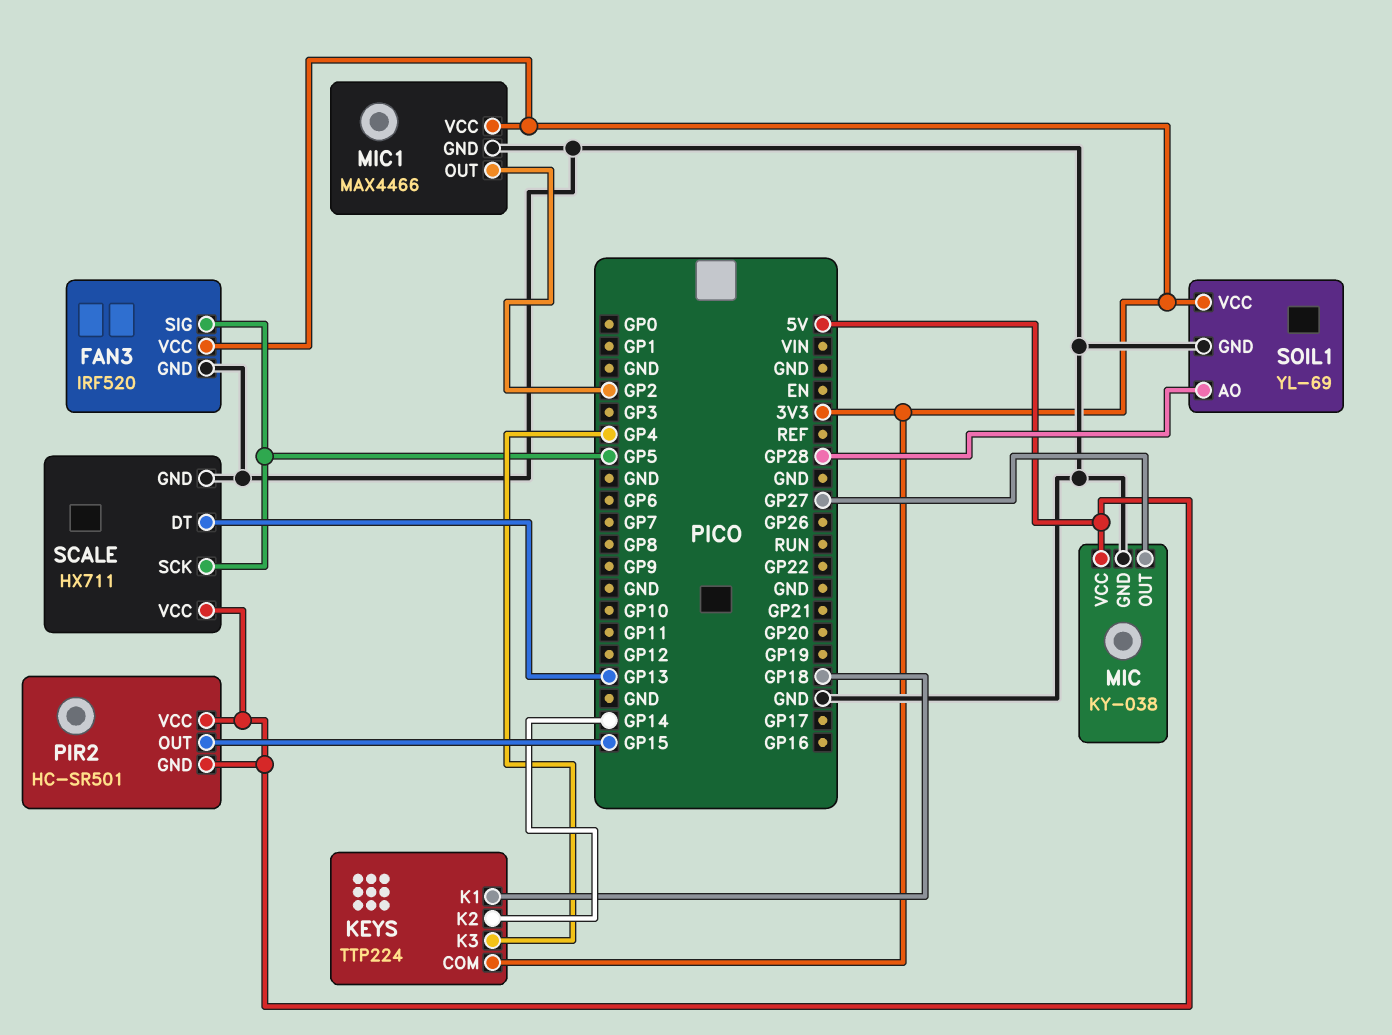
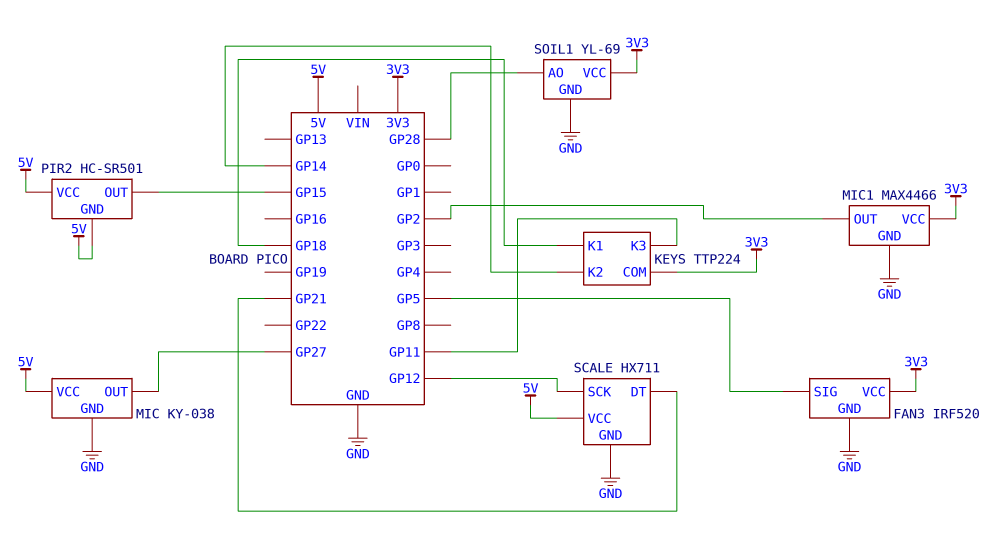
KEYS pin K3: GP4 -> GP11
SCALE pin DT: GP13 -> GP21
SCALE pin SCK: GP5 -> GP12

